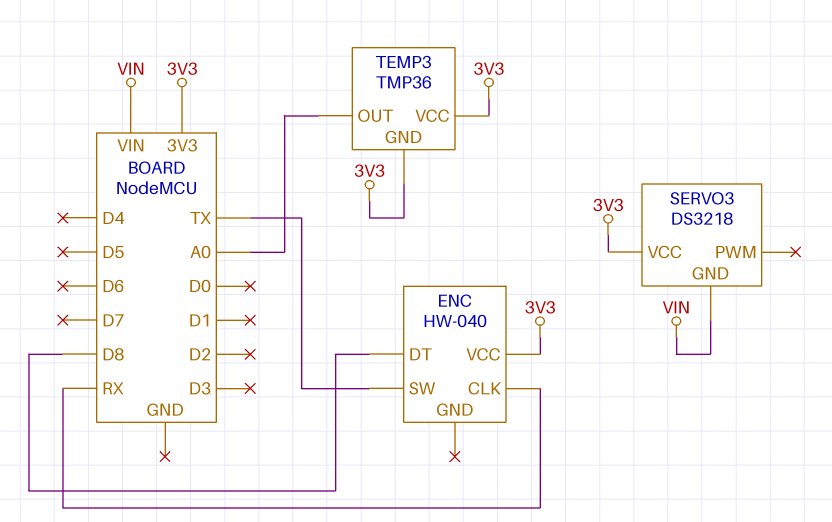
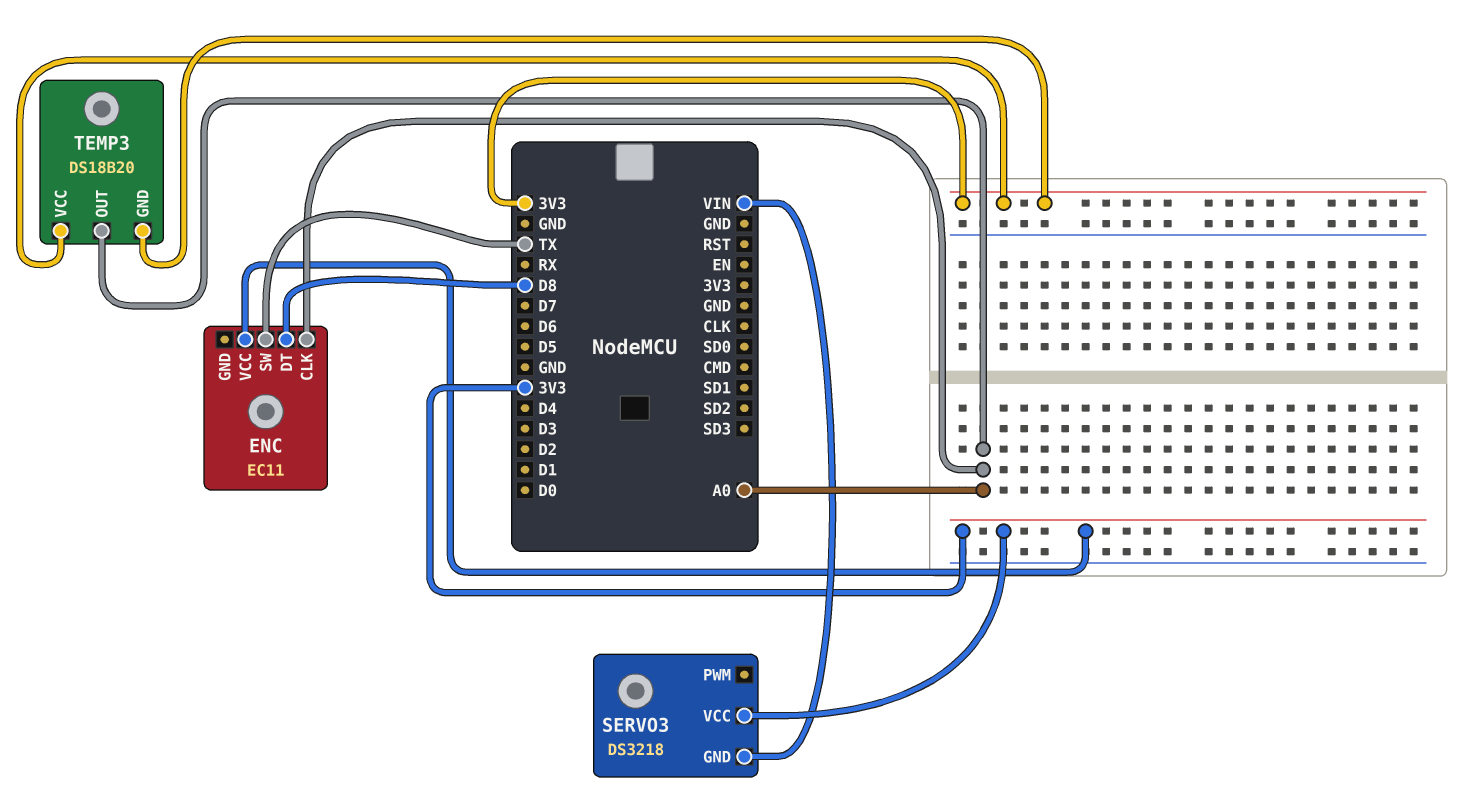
ENC: HW-040 -> EC11
ENC pin CLK: RX -> A0
TEMP3: TMP36 -> DS18B20

